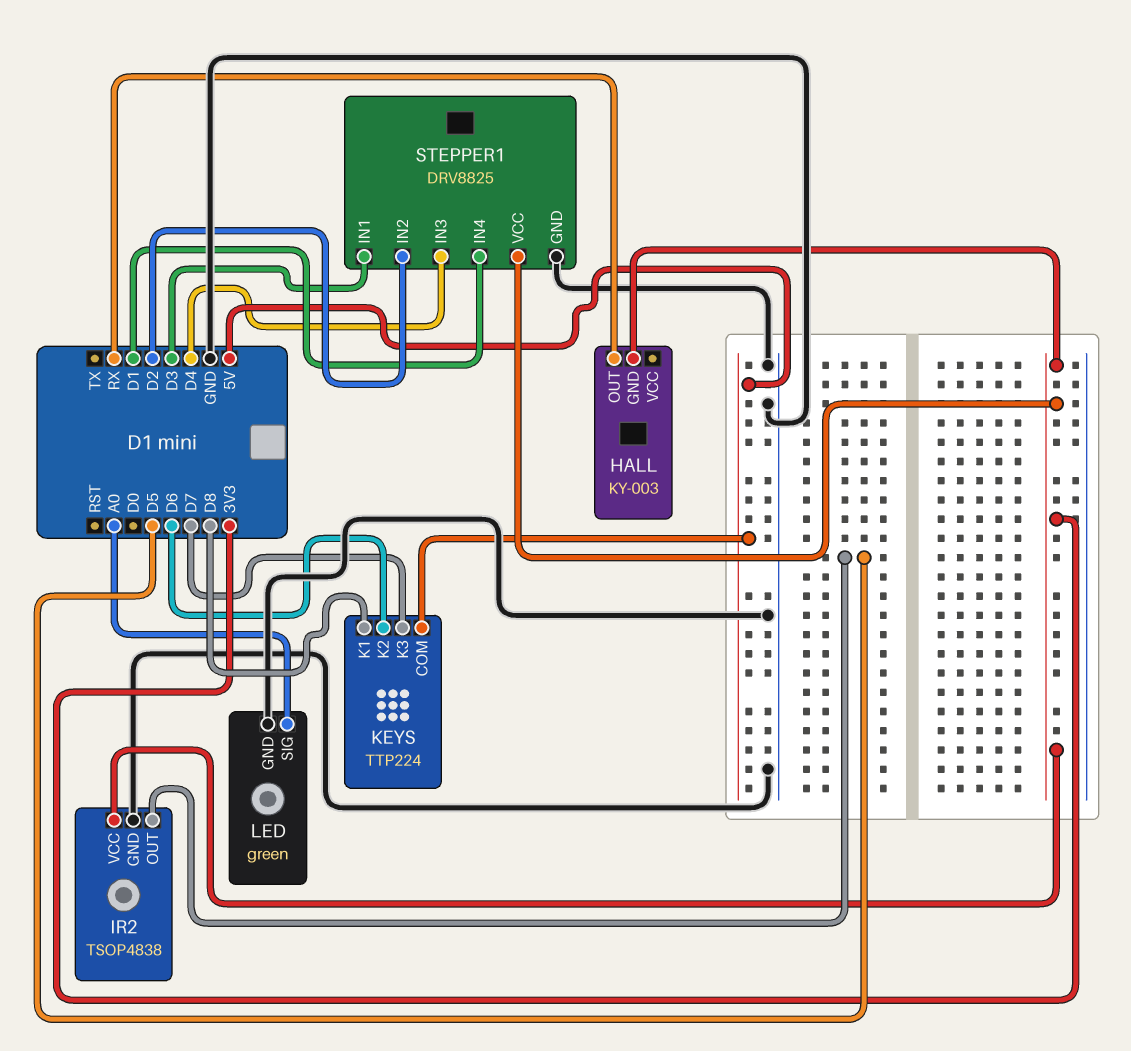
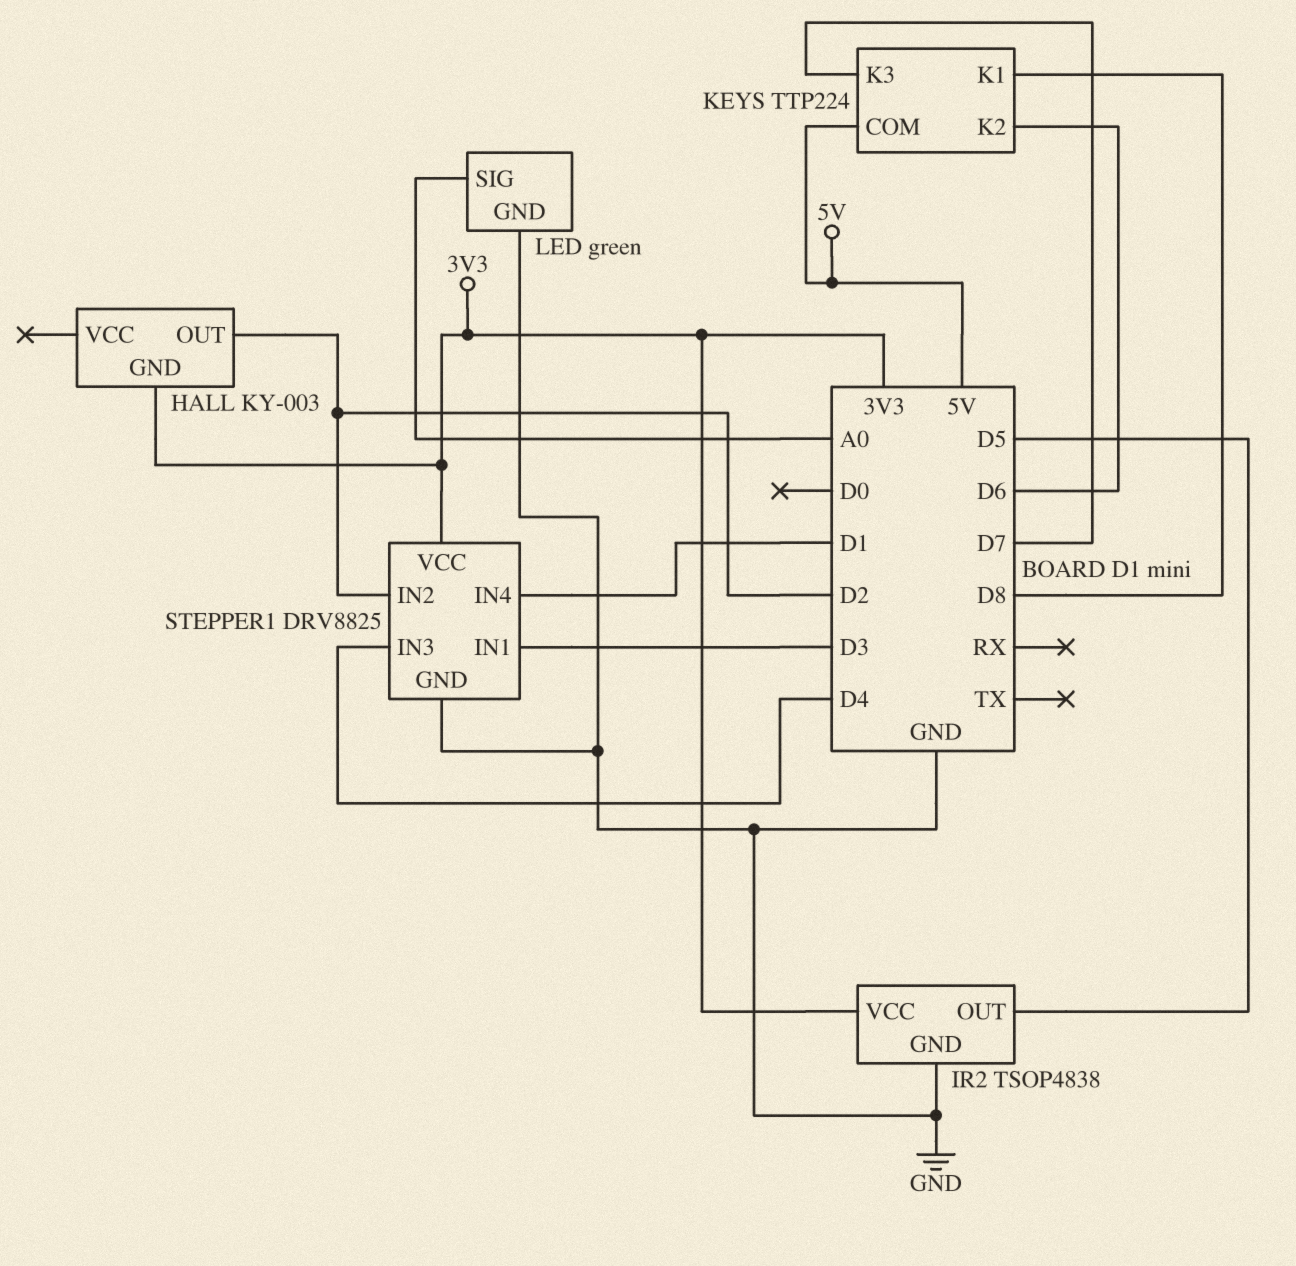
HALL pin OUT: RX -> D2

